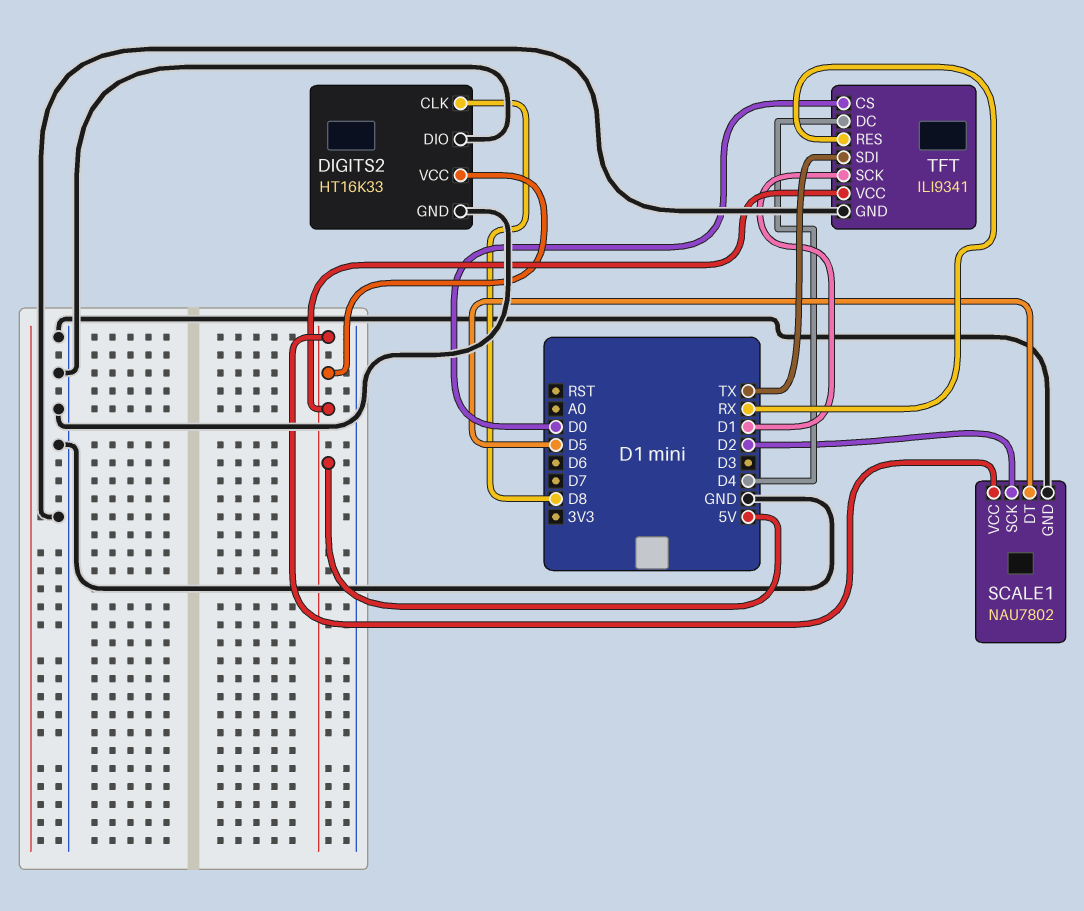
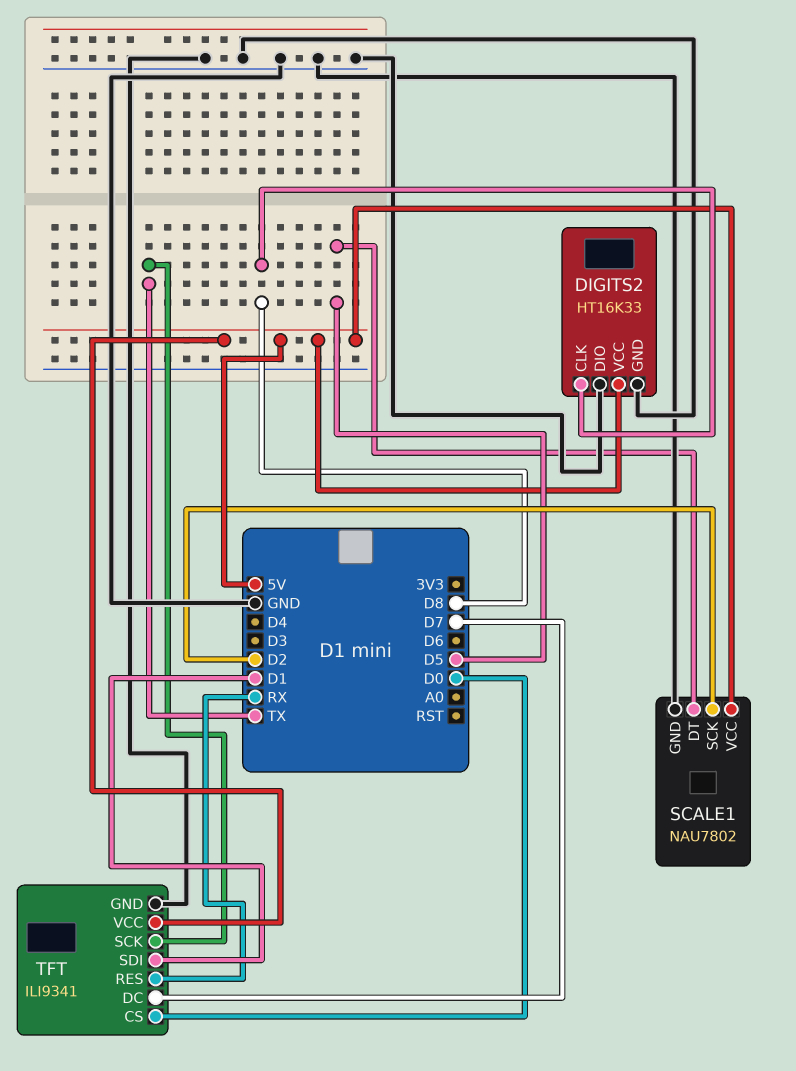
TFT pin DC: D4 -> D7
TFT pin SCK: D1 -> TX
TFT pin SDI: TX -> D1

